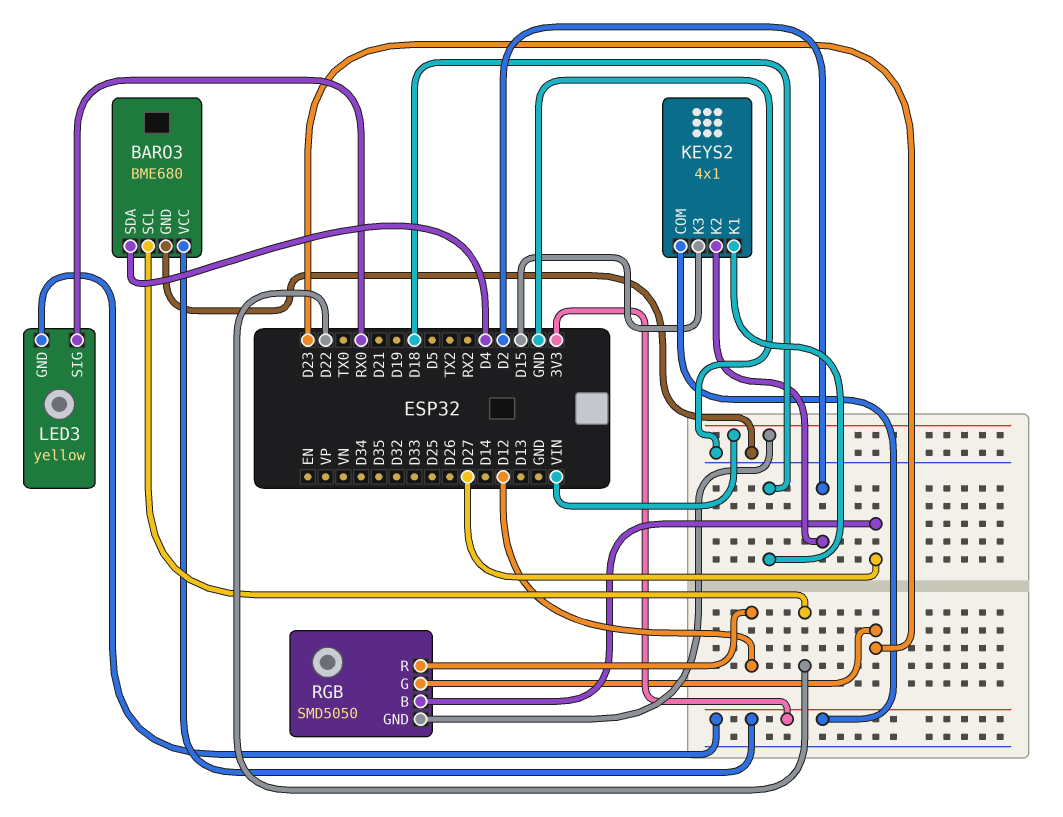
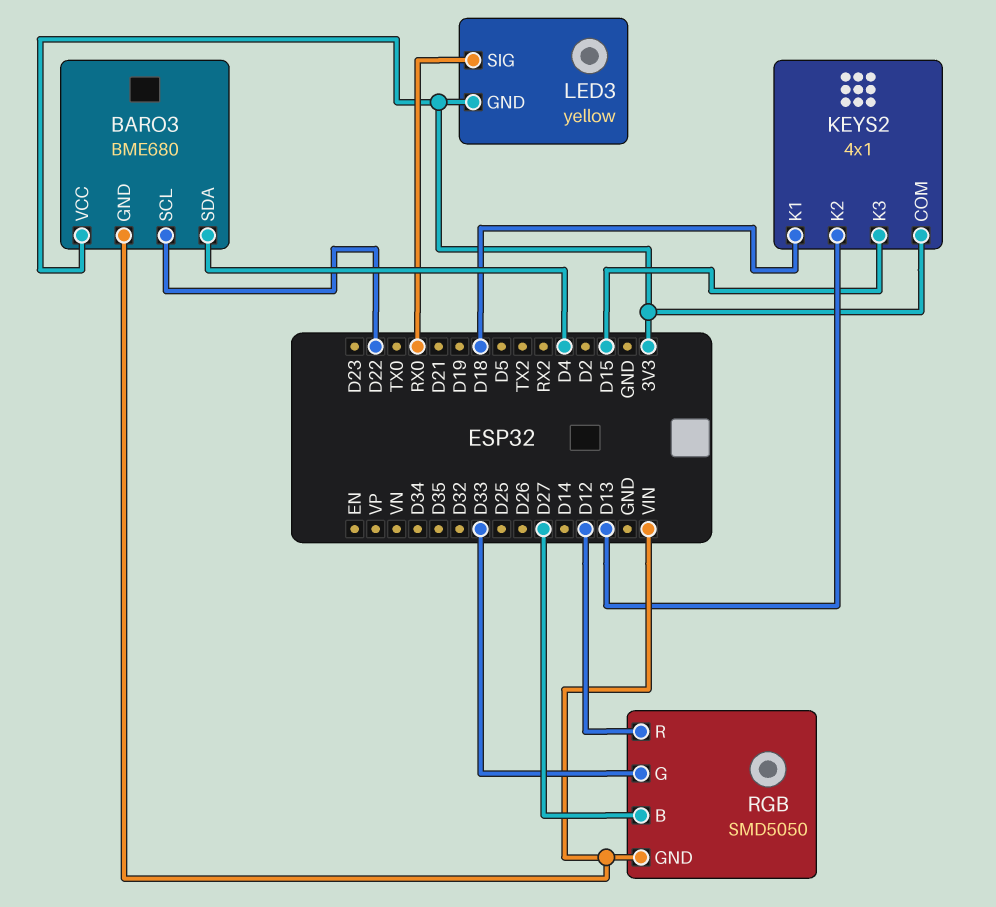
BARO3 pin GND: GND -> VIN
KEYS2 pin K2: D2 -> D13
RGB pin G: D23 -> D33

